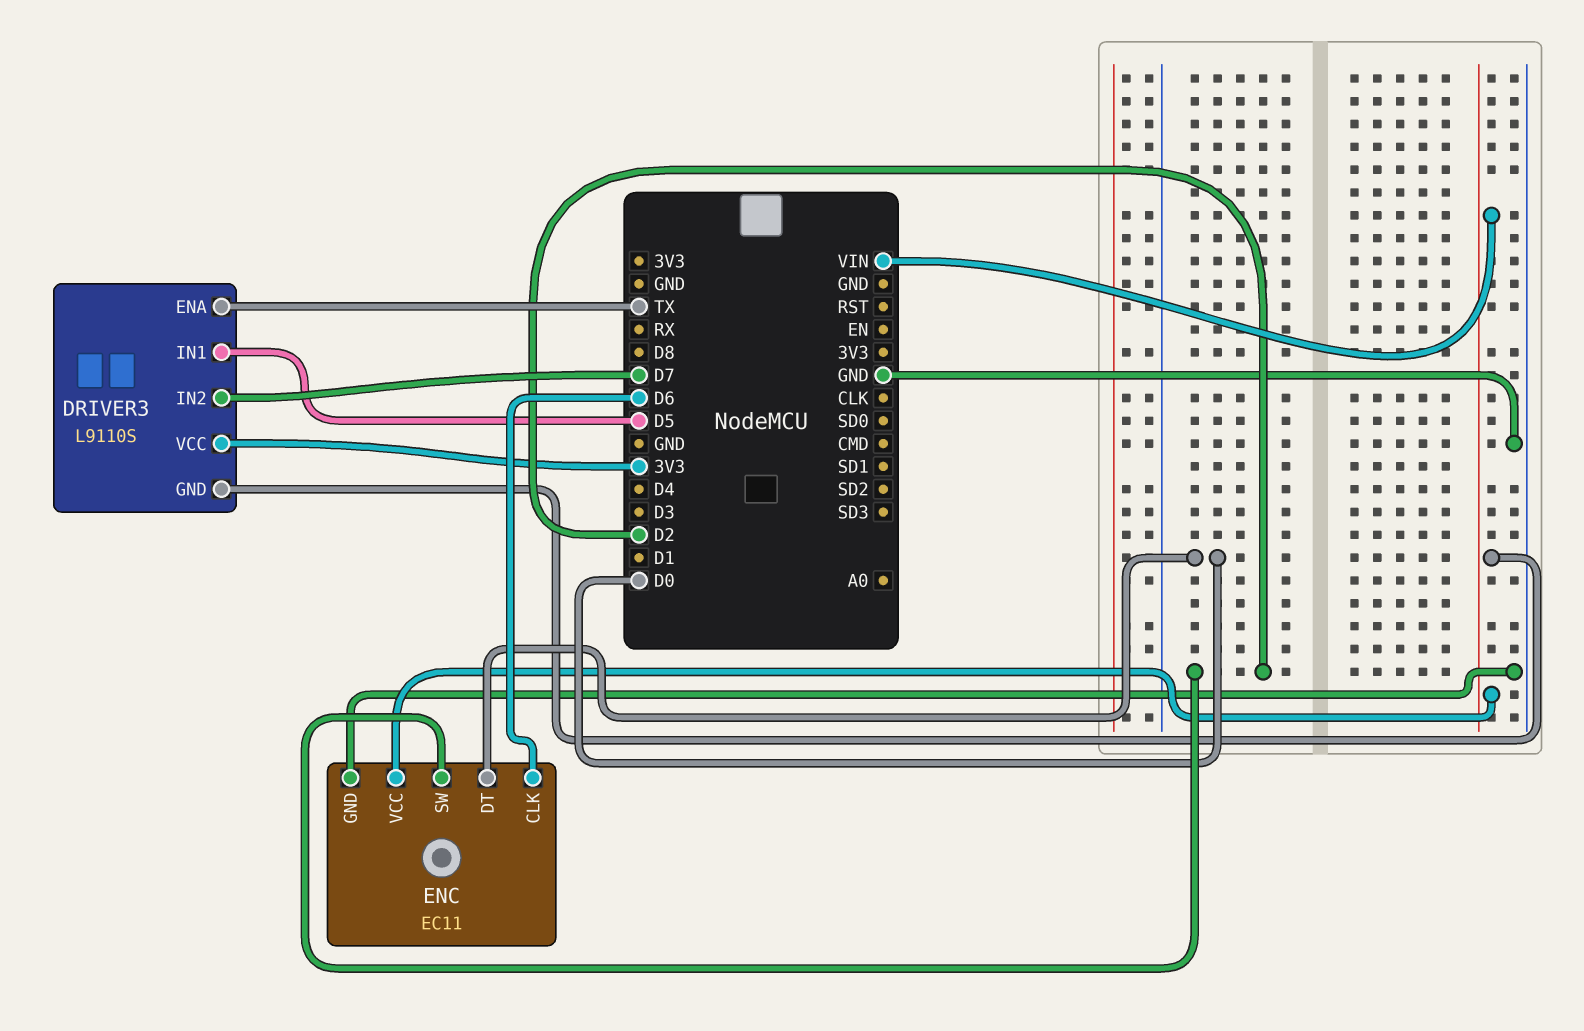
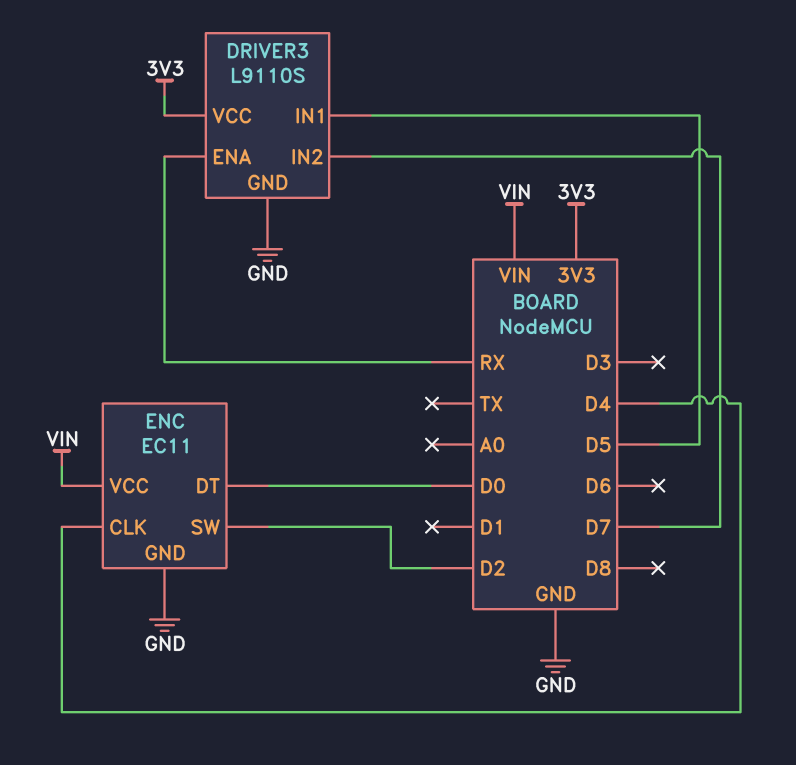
DRIVER3 pin ENA: TX -> RX
DRIVER3 pin GND: VIN -> GND
ENC pin CLK: D6 -> D4

